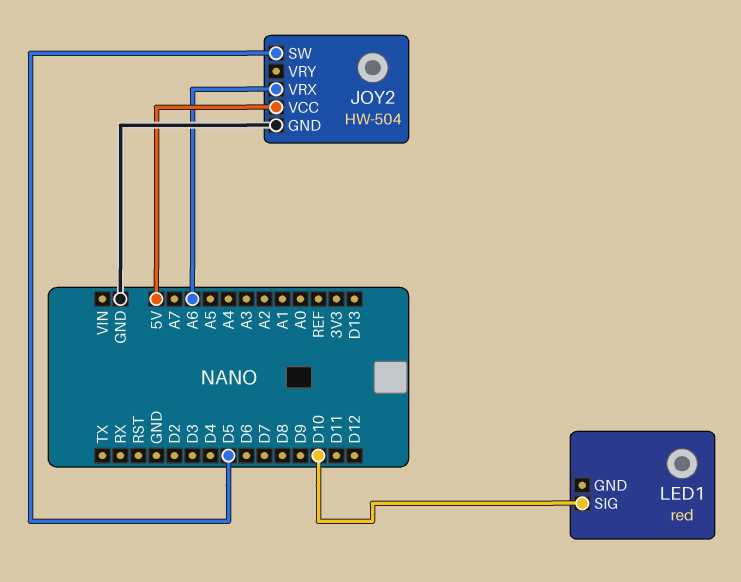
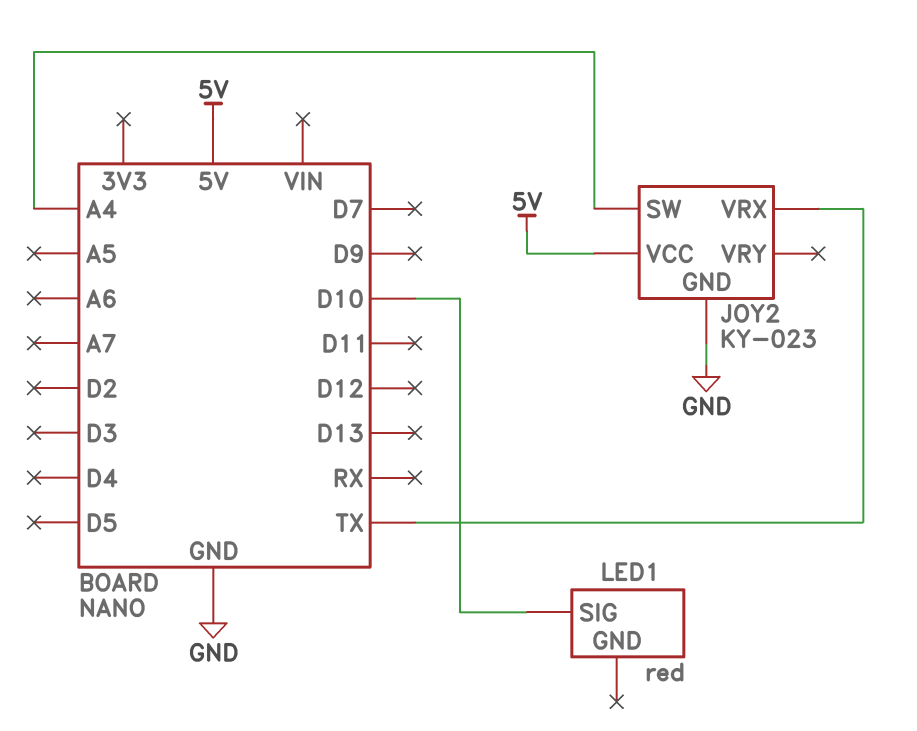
JOY2: HW-504 -> KY-023
JOY2 pin SW: D5 -> A4
JOY2 pin VRX: A6 -> TX

